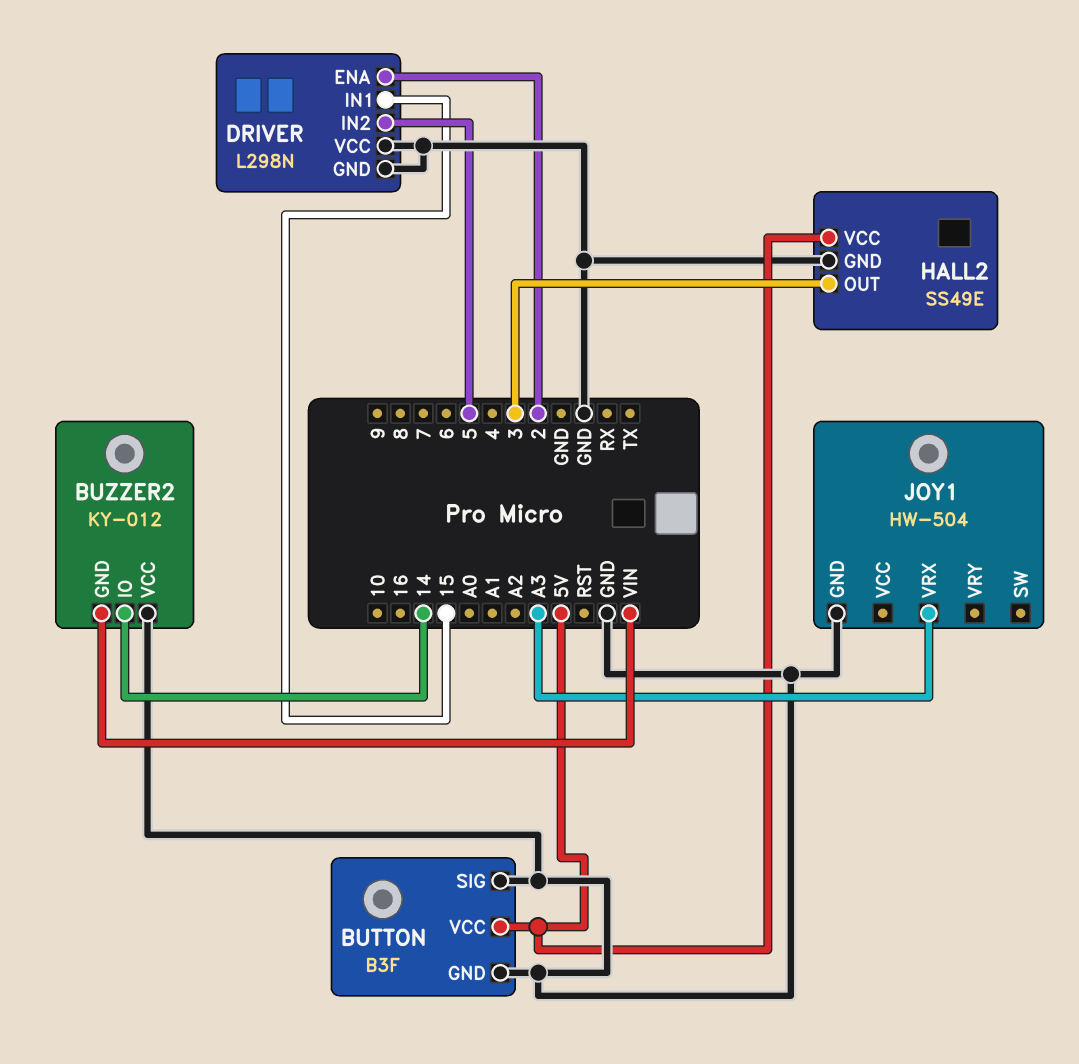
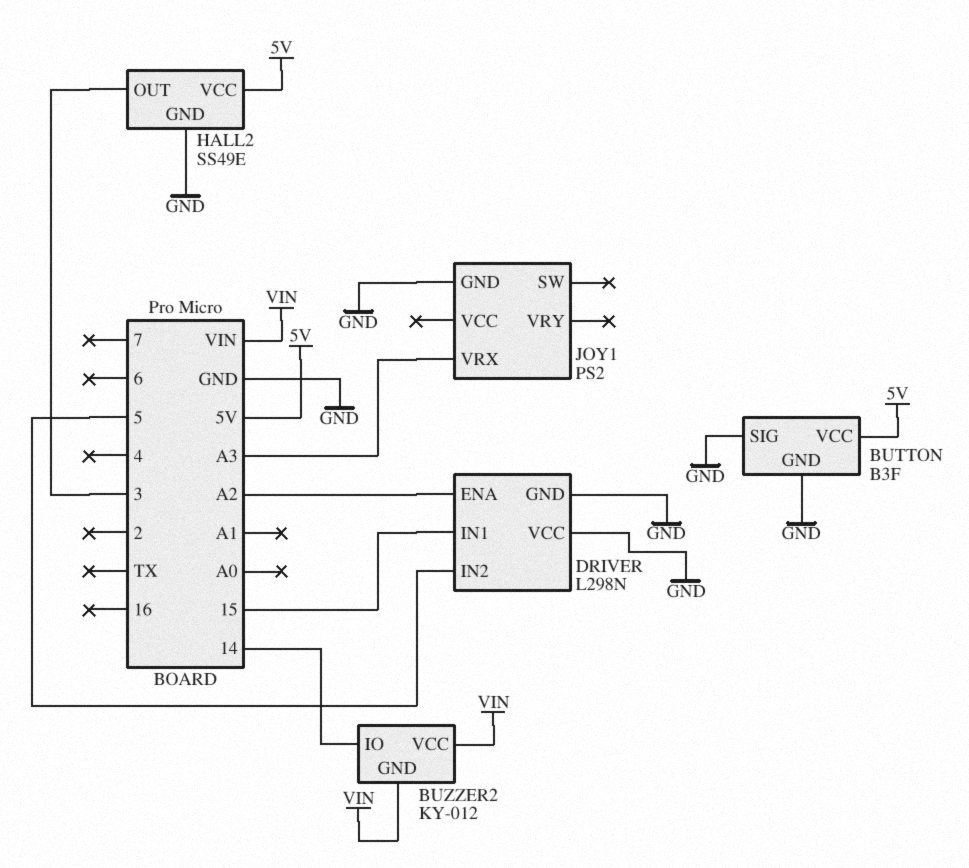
BUZZER2 pin VCC: GND -> VIN
DRIVER pin ENA: 2 -> A2
JOY1: HW-504 -> PS2

